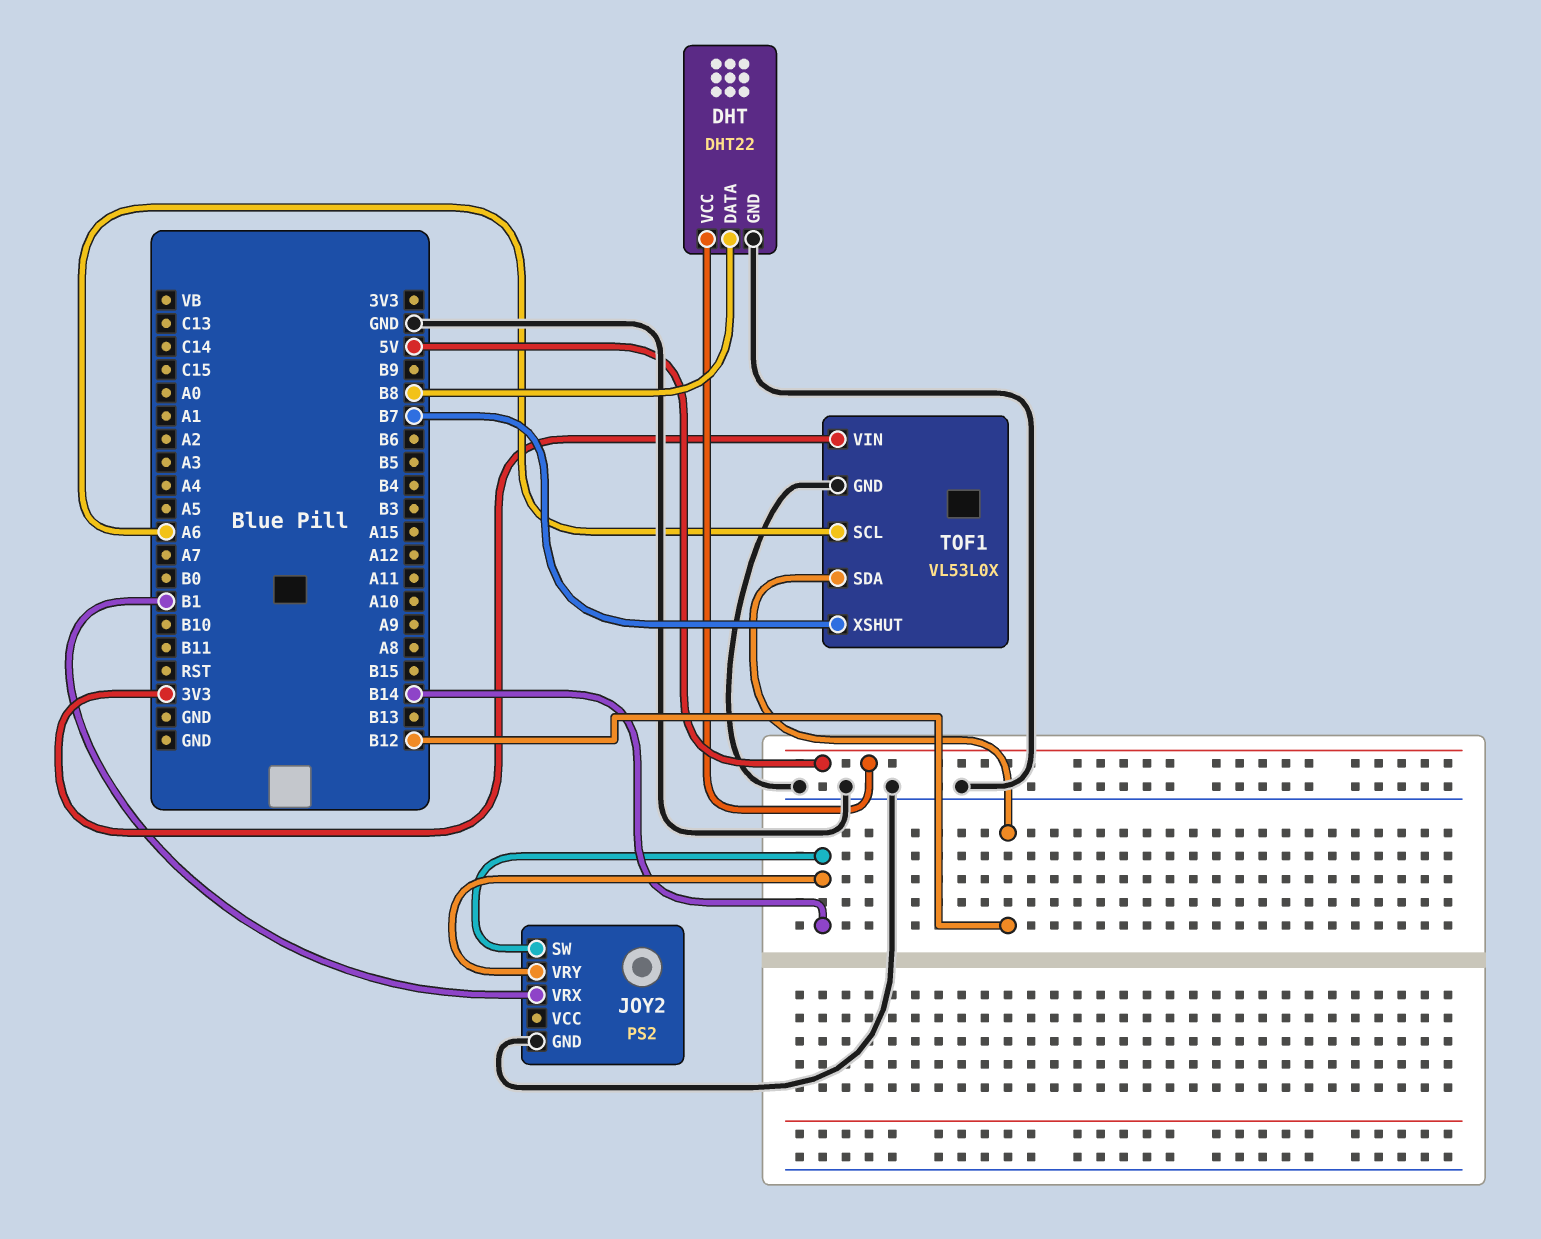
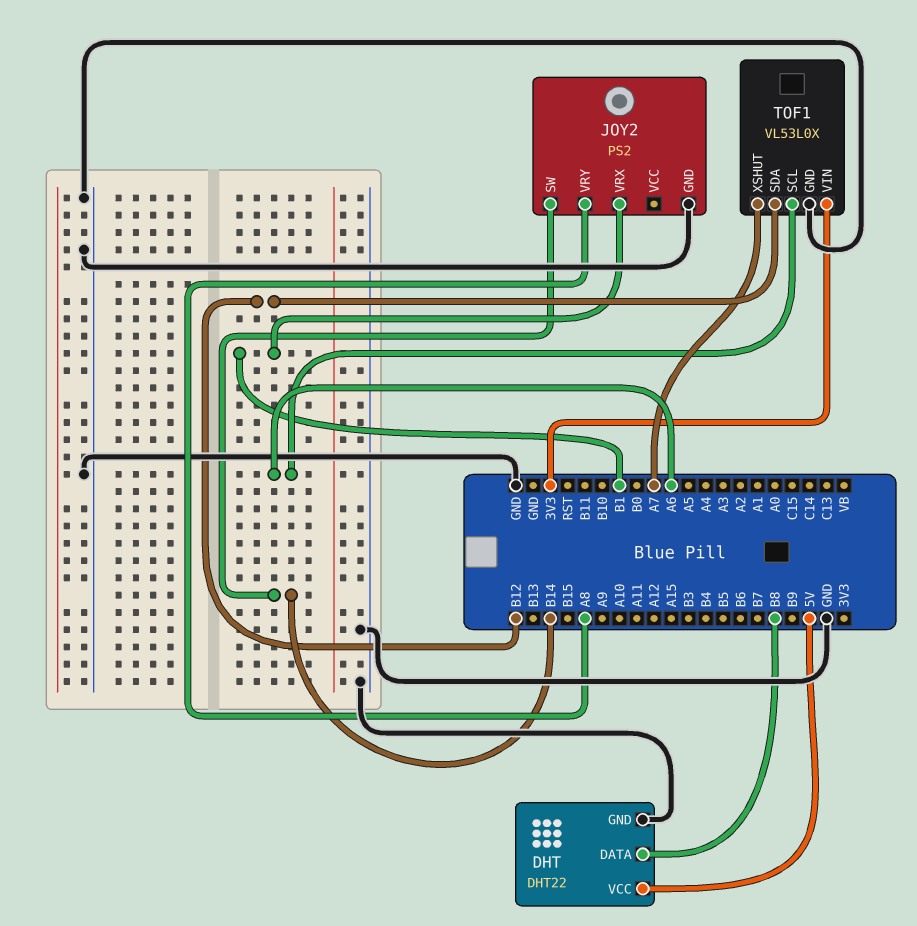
JOY2 pin VRY: B14 -> A8
TOF1 pin XSHUT: B7 -> A7

